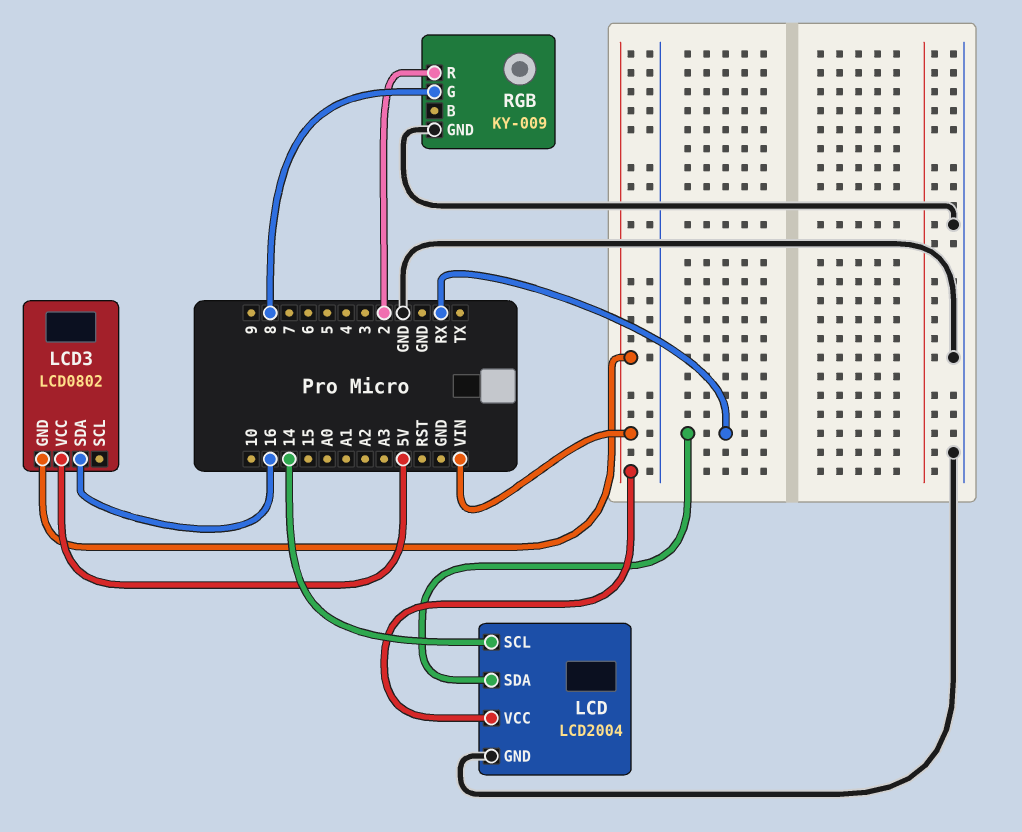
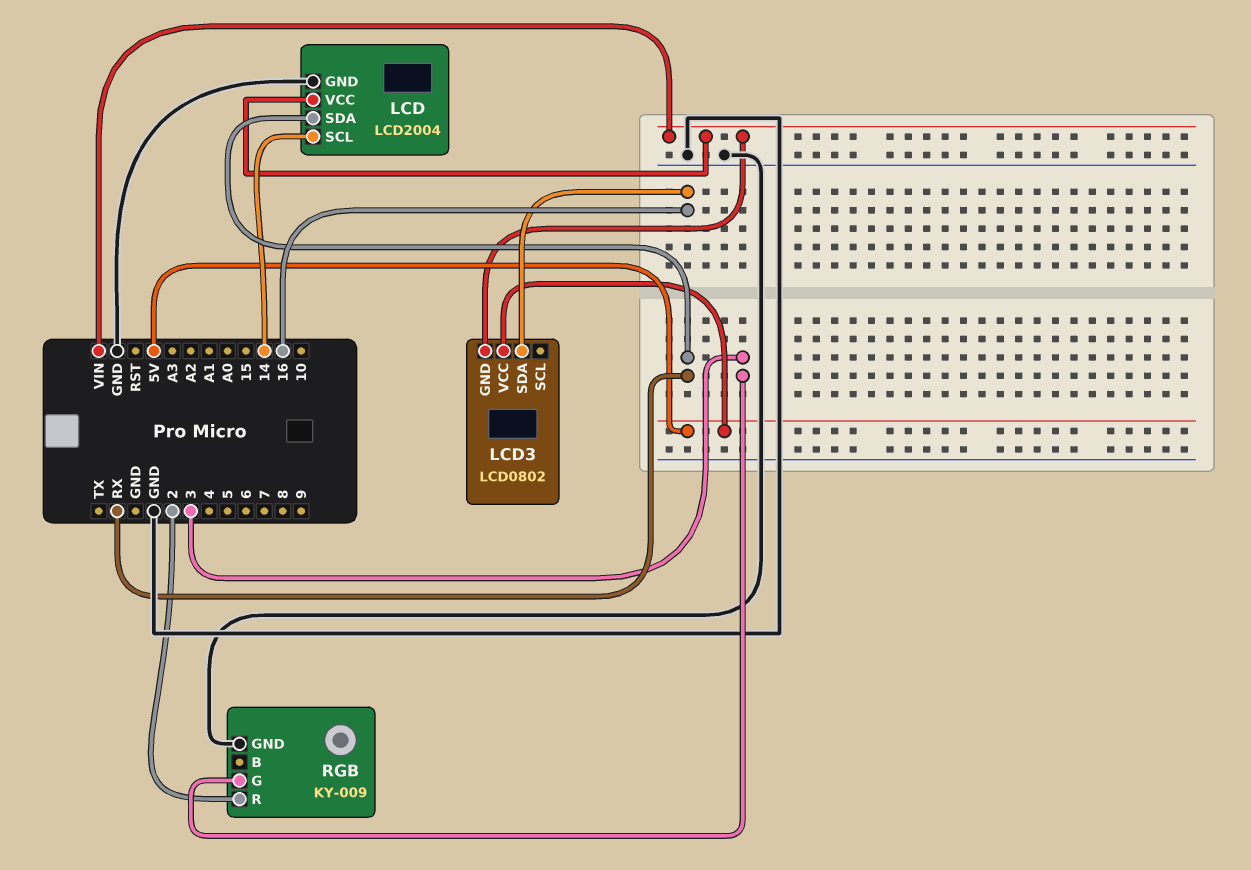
RGB pin G: 8 -> 3

